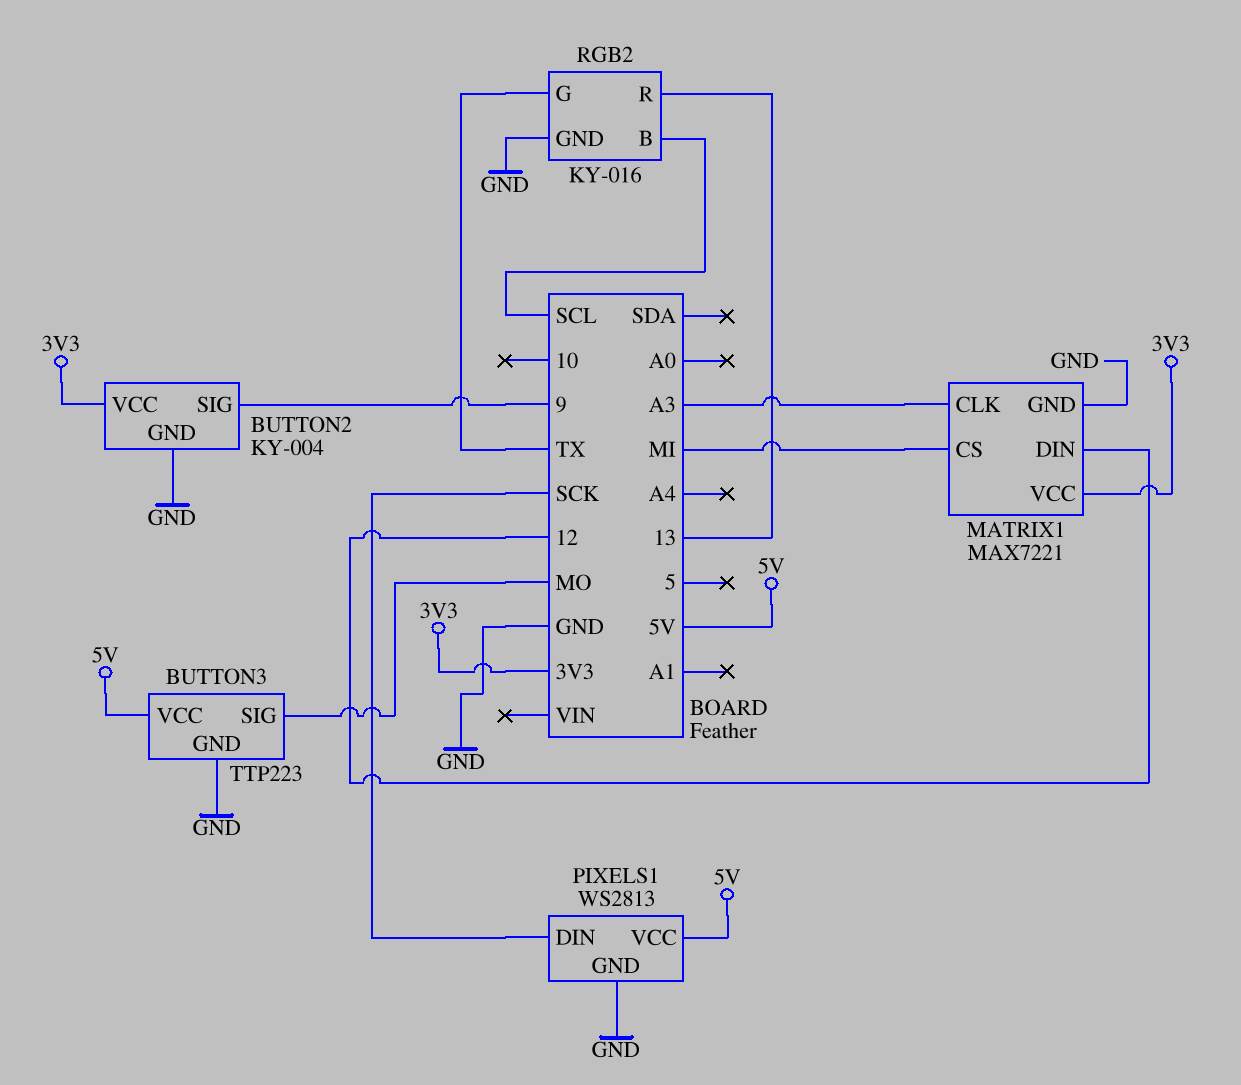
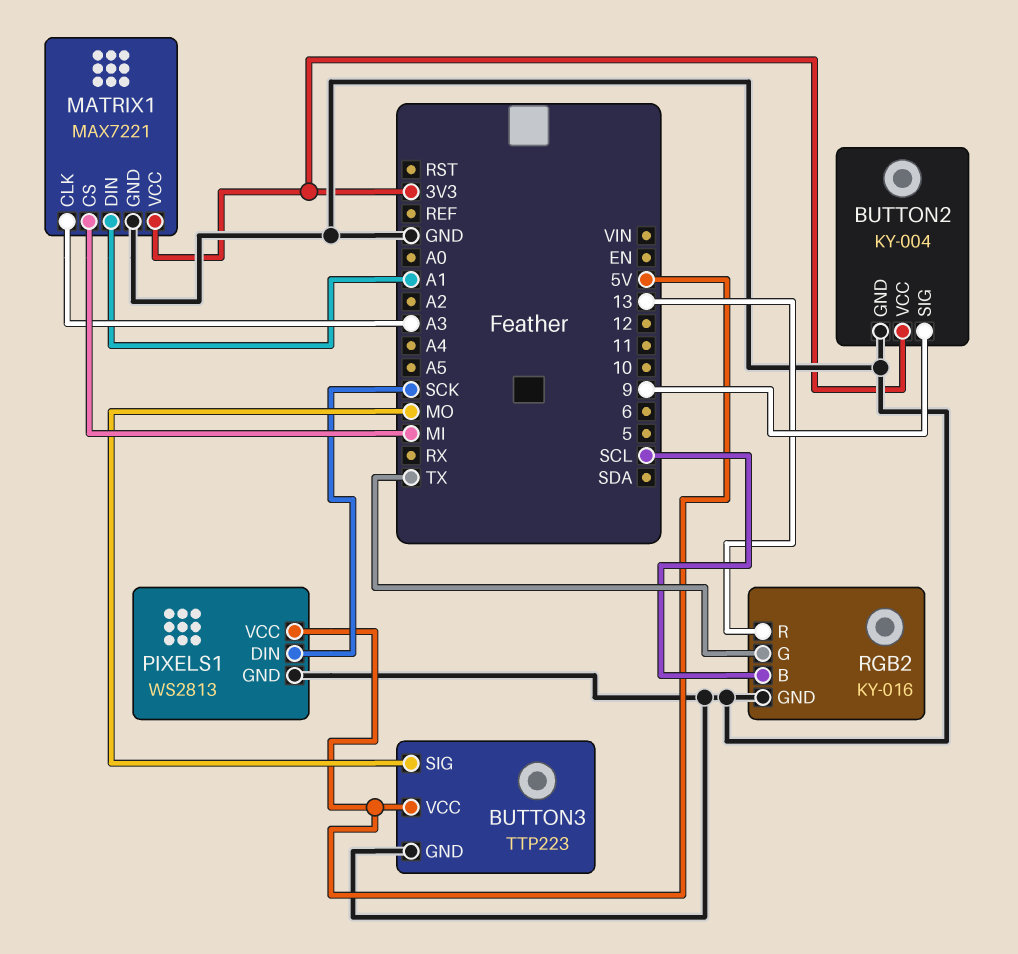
MATRIX1 pin DIN: 12 -> A1

